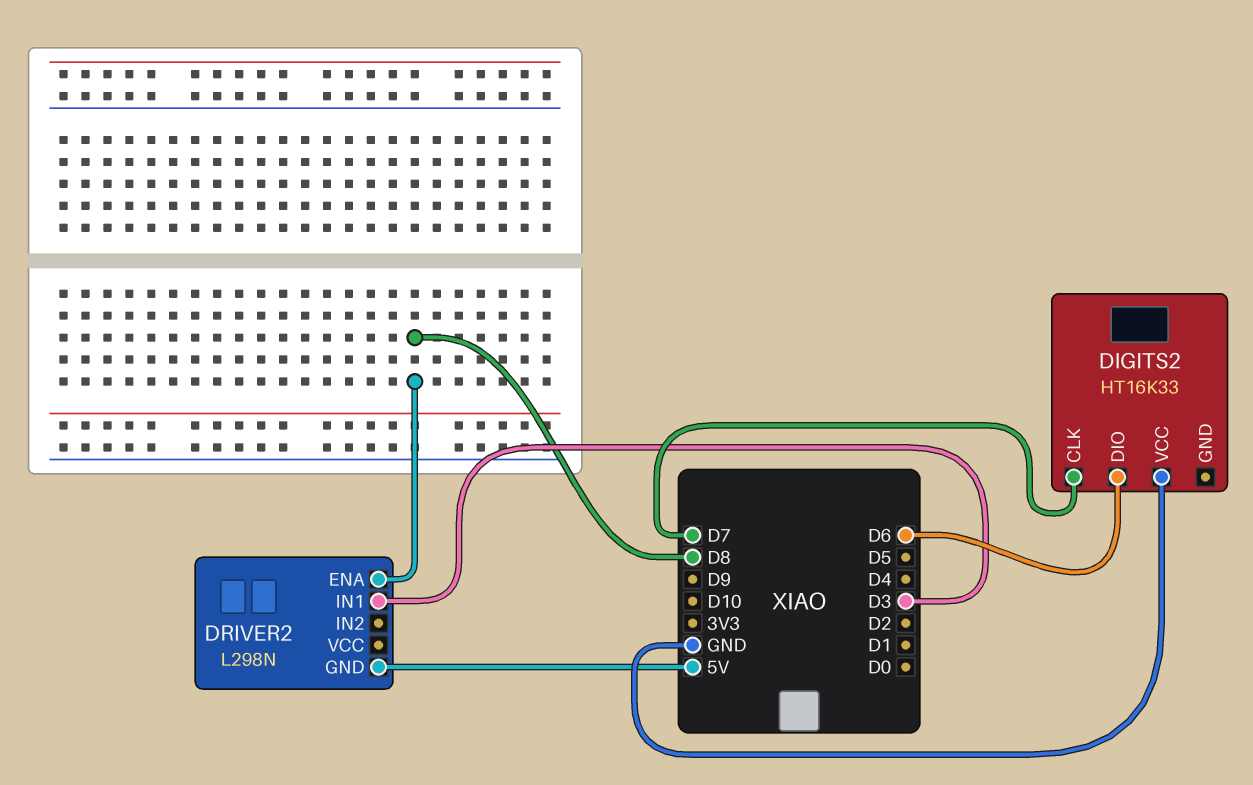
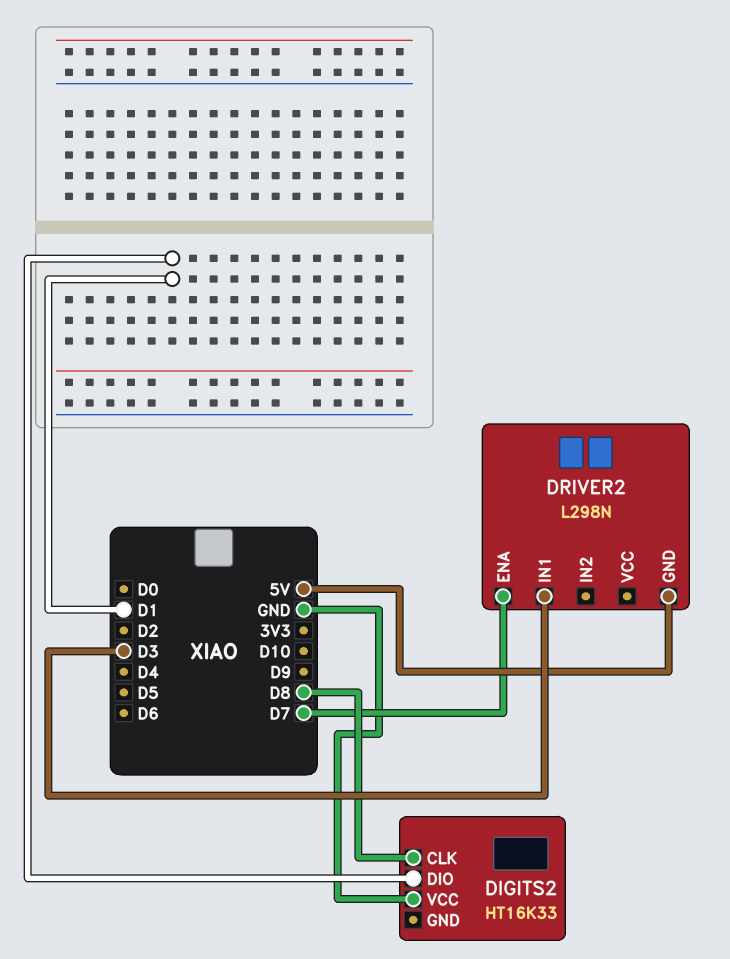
DIGITS2 pin CLK: D7 -> D8
DIGITS2 pin DIO: D6 -> D1
DRIVER2 pin ENA: D8 -> D7

